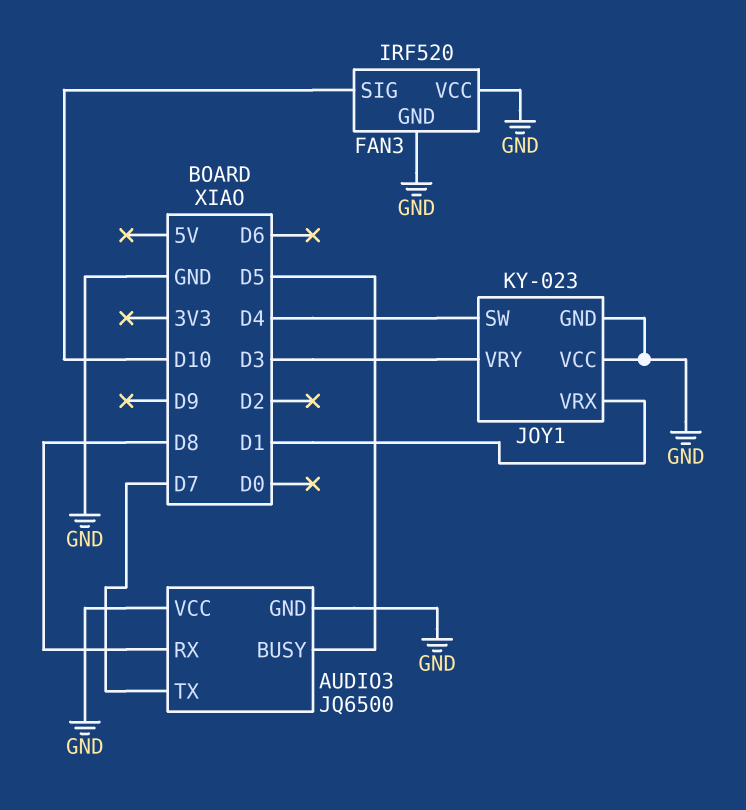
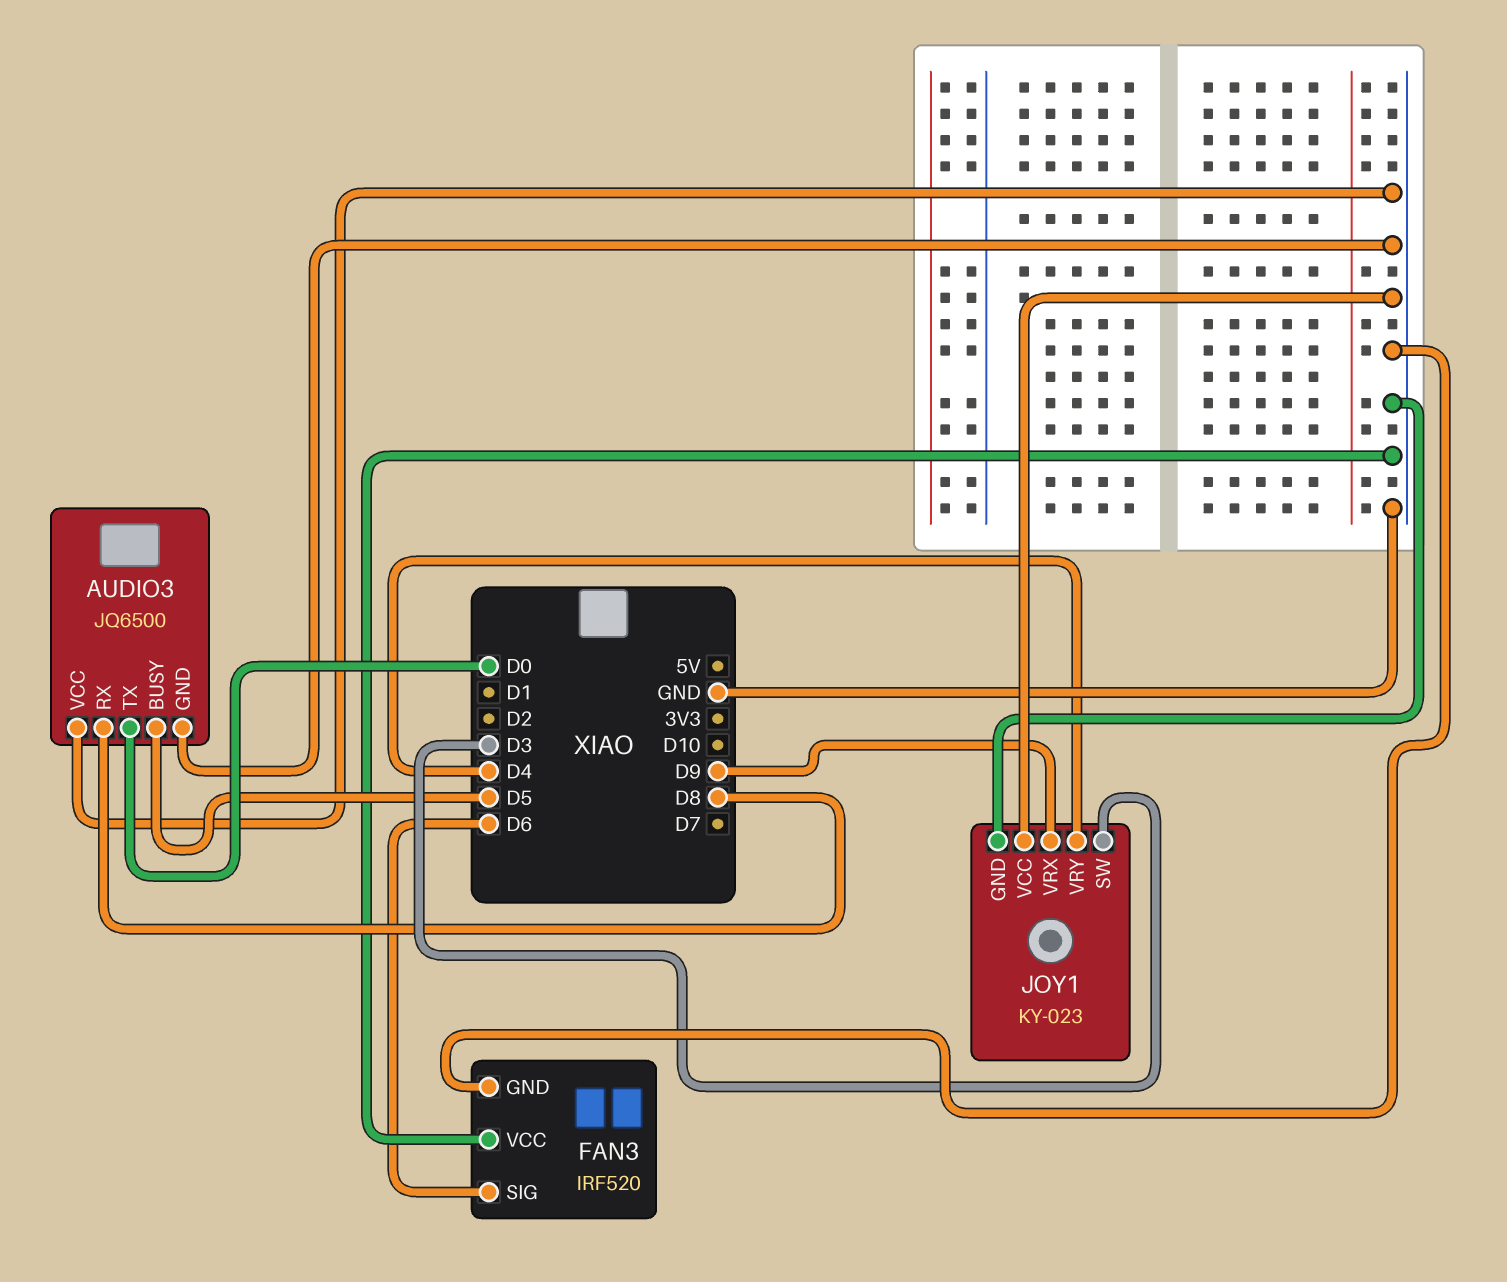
AUDIO3 pin TX: D7 -> D0
FAN3 pin SIG: D10 -> D6
JOY1 pin SW: D4 -> D3
JOY1 pin VRX: D1 -> D9
JOY1 pin VRY: D3 -> D4

